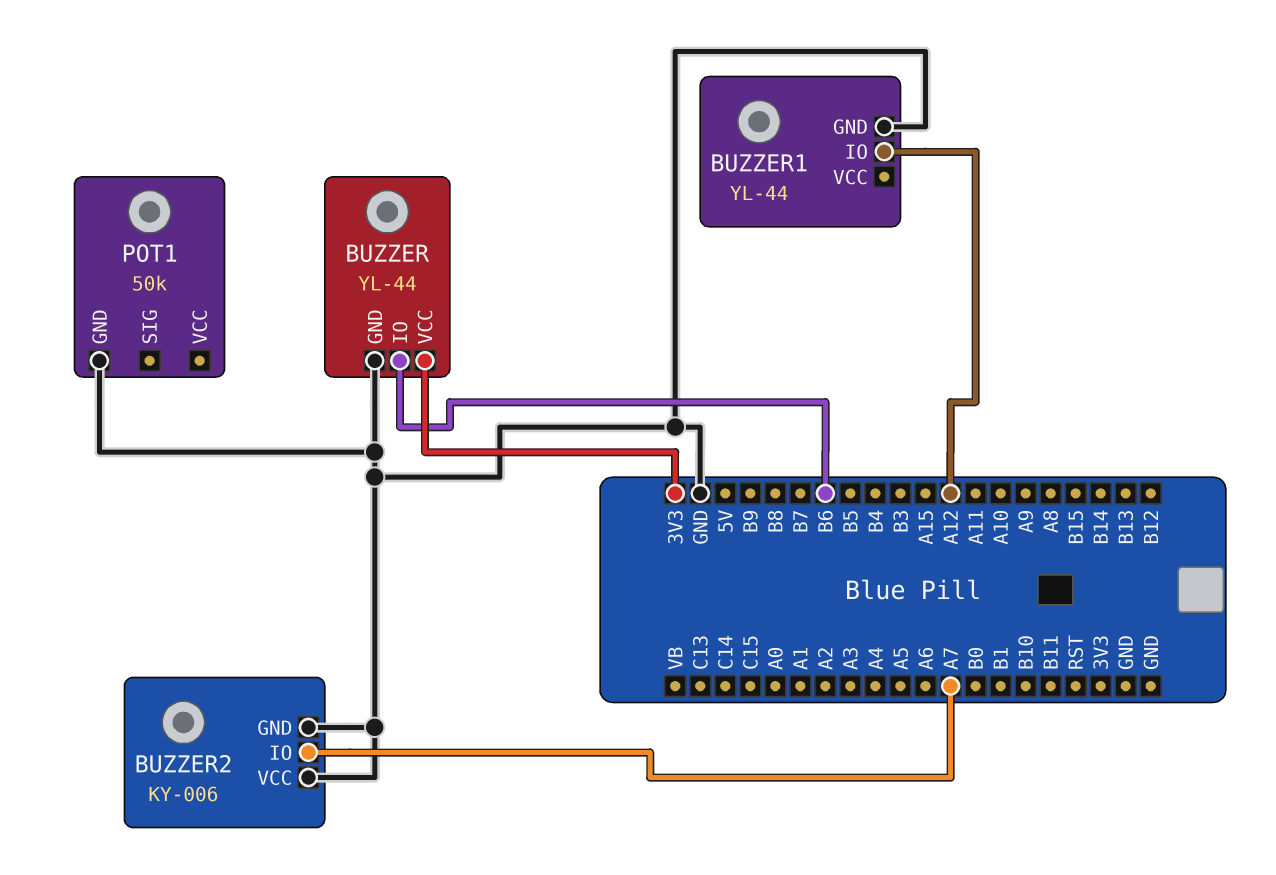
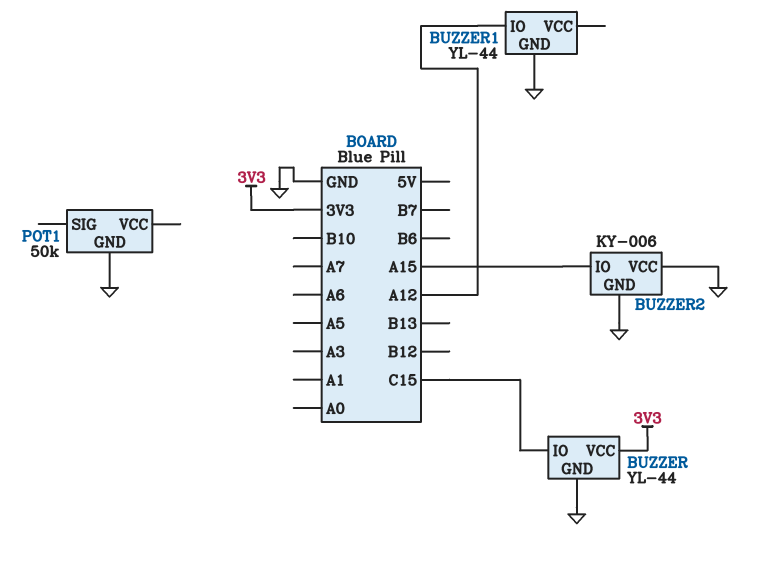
BUZZER pin IO: B6 -> C15
BUZZER2 pin IO: A7 -> A15

